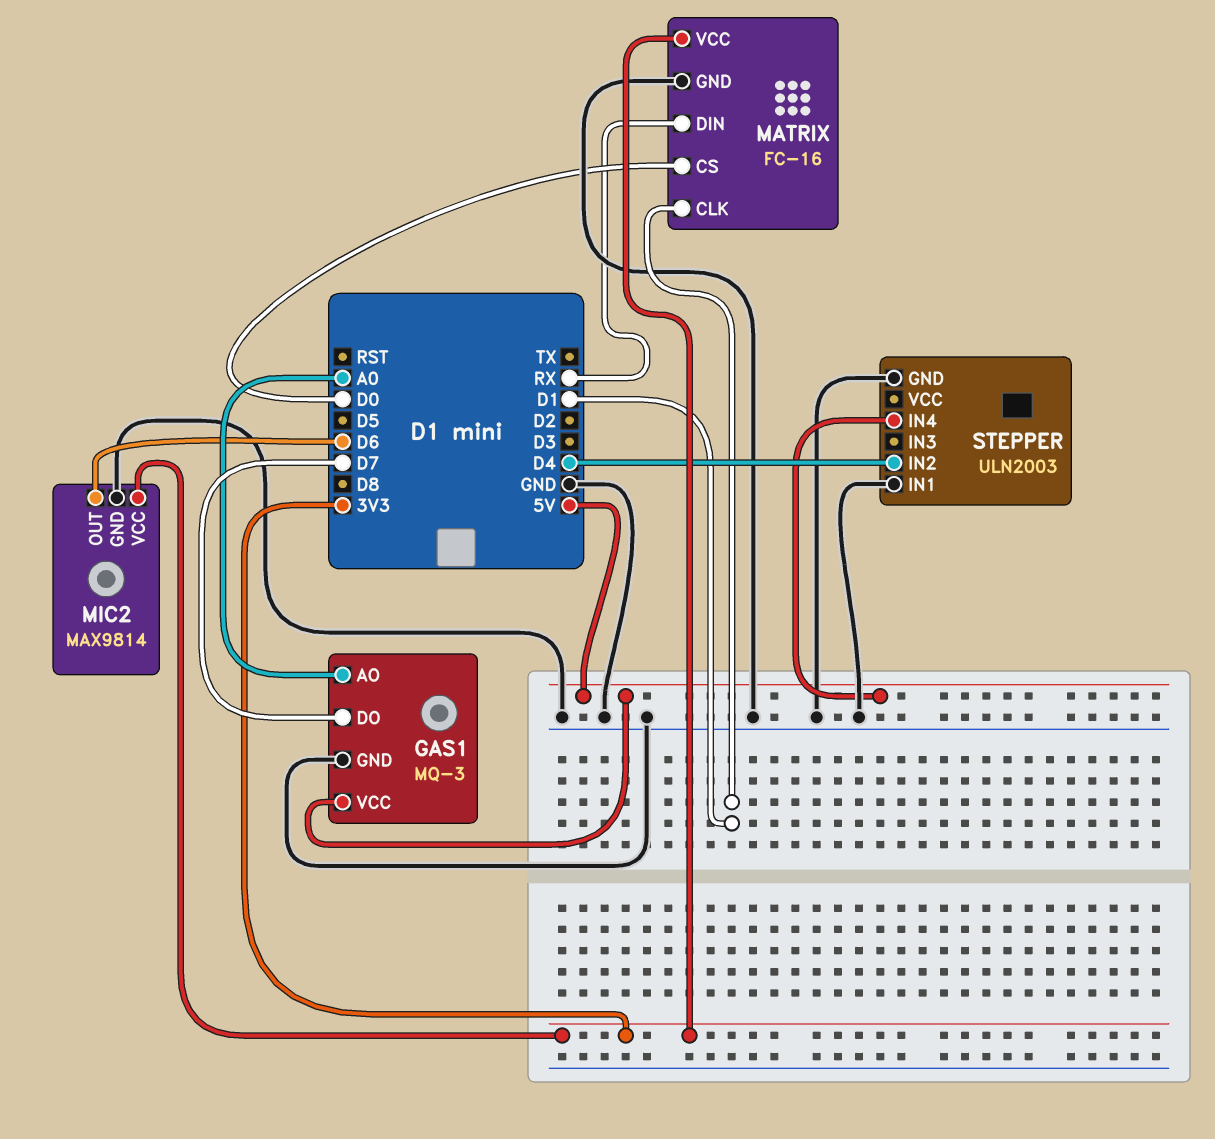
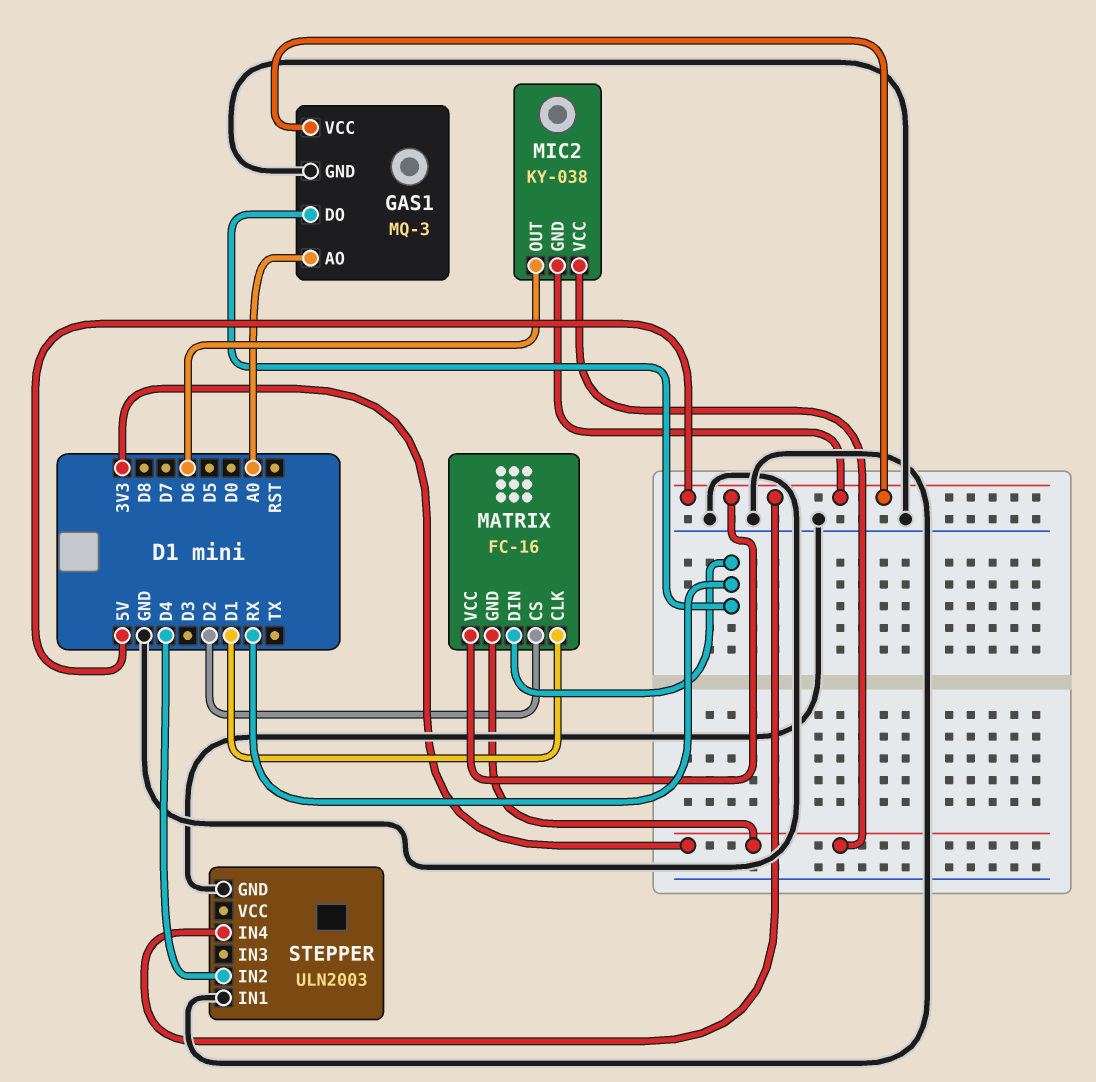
GAS1 pin DO: D7 -> RX
MATRIX pin CS: D0 -> D2
MATRIX pin GND: GND -> 3V3
MATRIX pin VCC: 3V3 -> 5V
MIC2: MAX9814 -> KY-038
MIC2 pin GND: GND -> 5V

